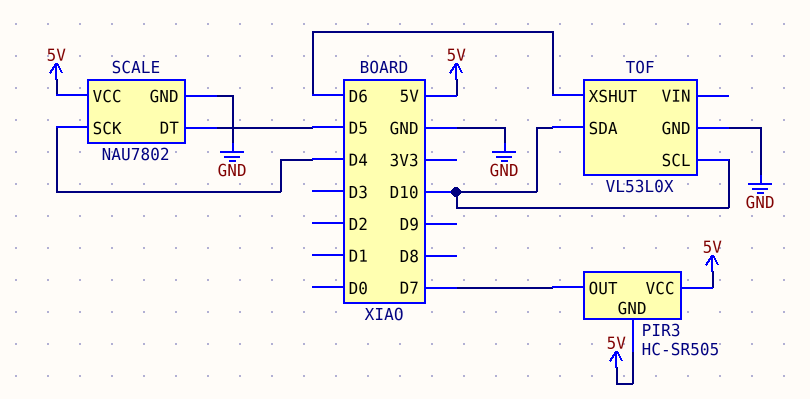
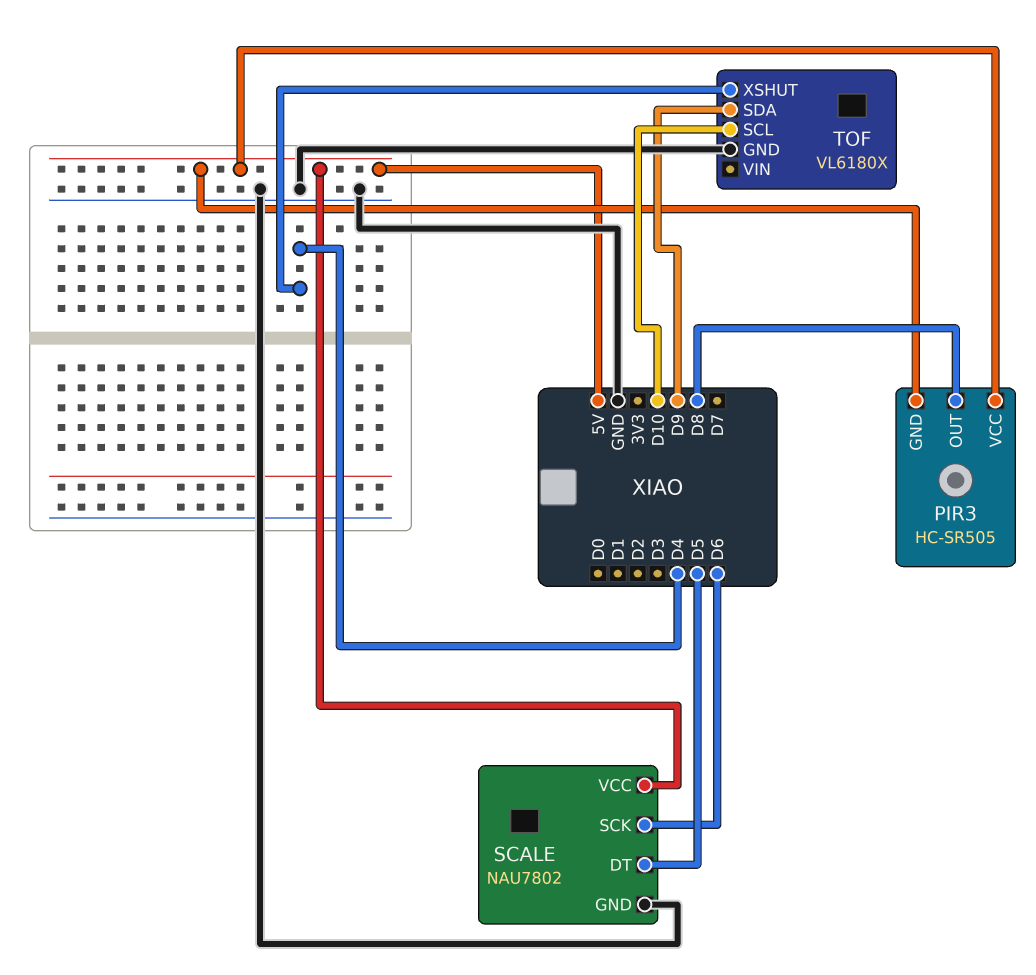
PIR3 pin OUT: D7 -> D8
SCALE pin SCK: D4 -> D6
TOF: VL53L0X -> VL6180X
TOF pin SDA: D10 -> D9
TOF pin XSHUT: D6 -> D4

